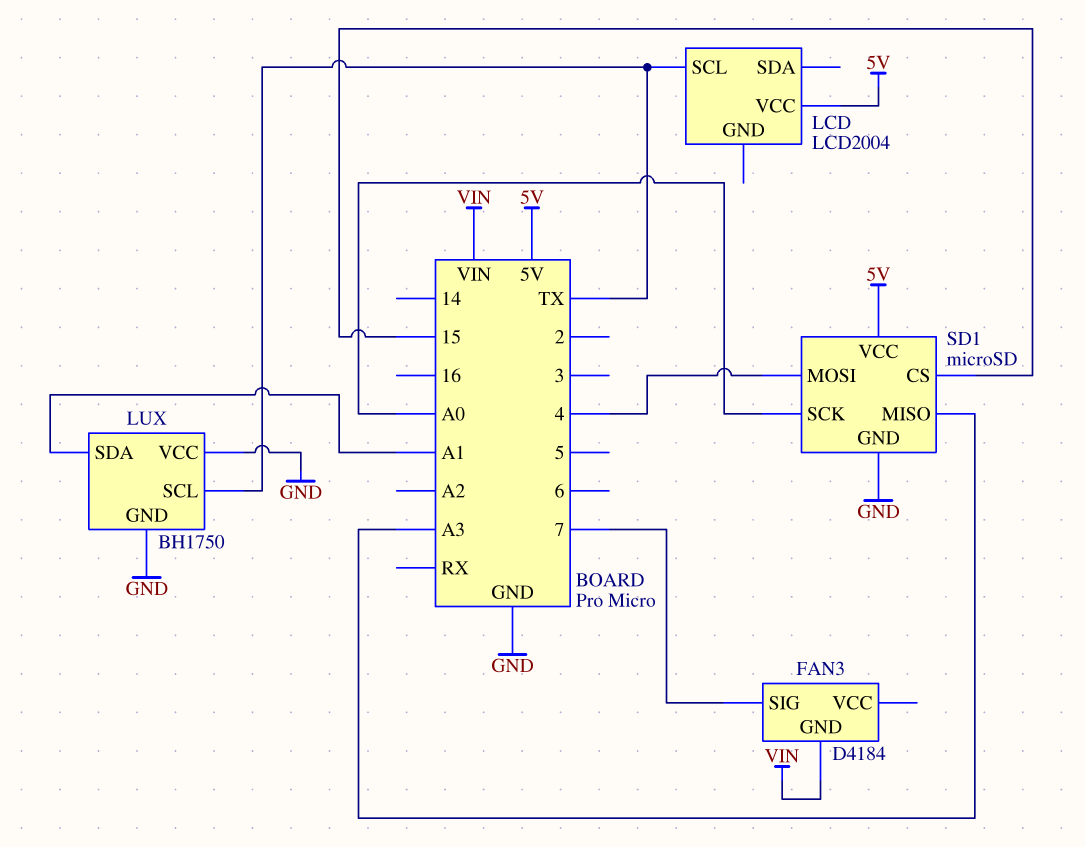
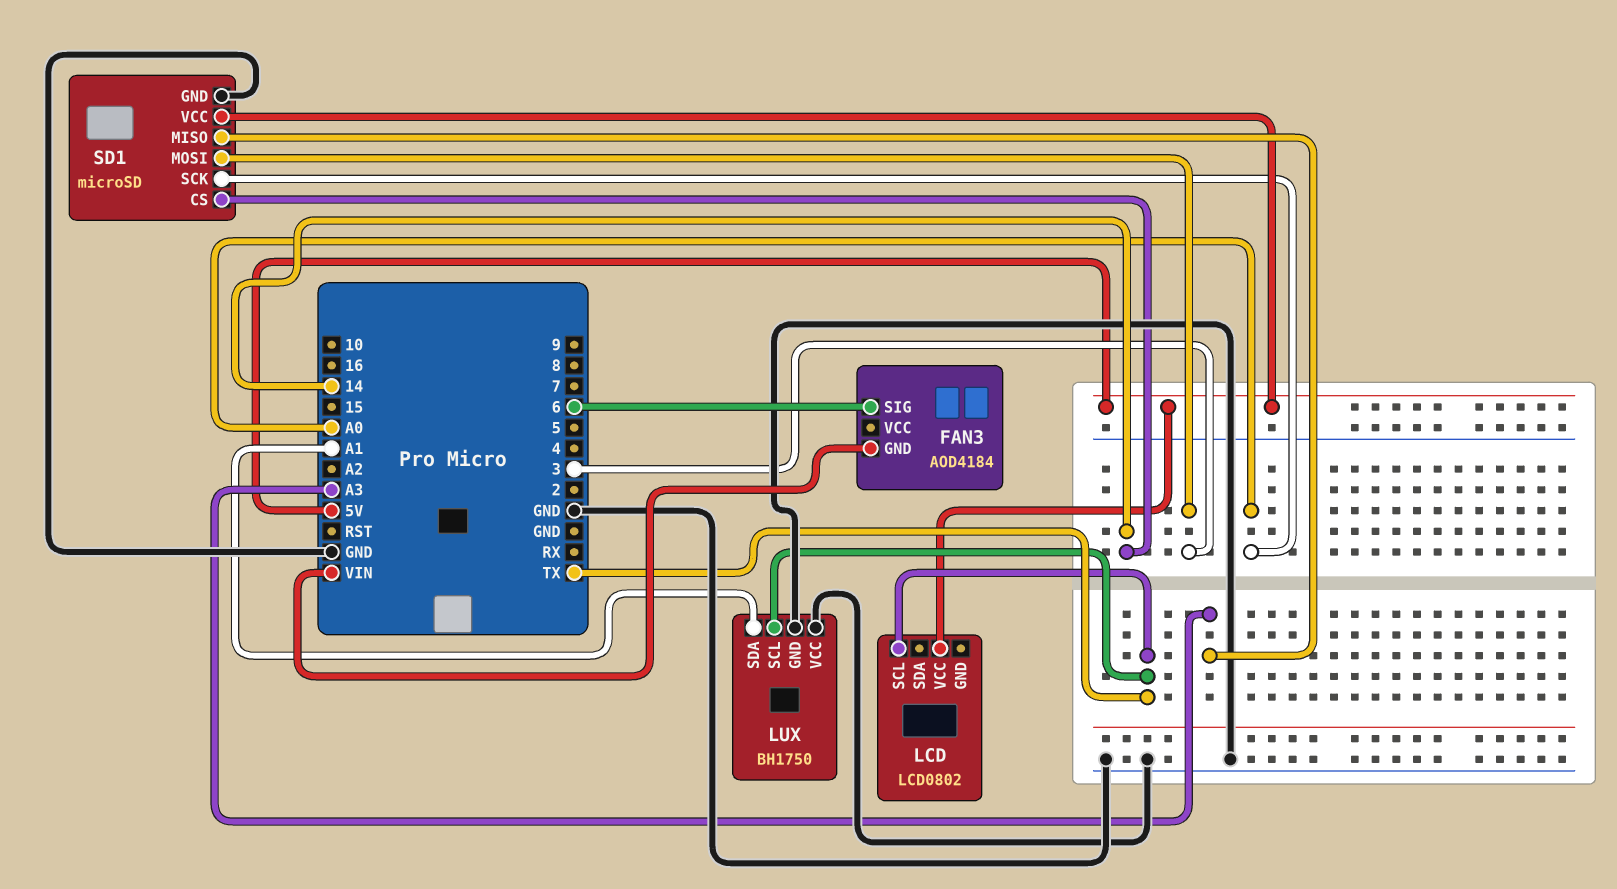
FAN3: D4184 -> AOD4184
FAN3 pin SIG: 7 -> 6
LCD: LCD2004 -> LCD0802
SD1 pin CS: 15 -> 14
SD1 pin MOSI: 4 -> 3

